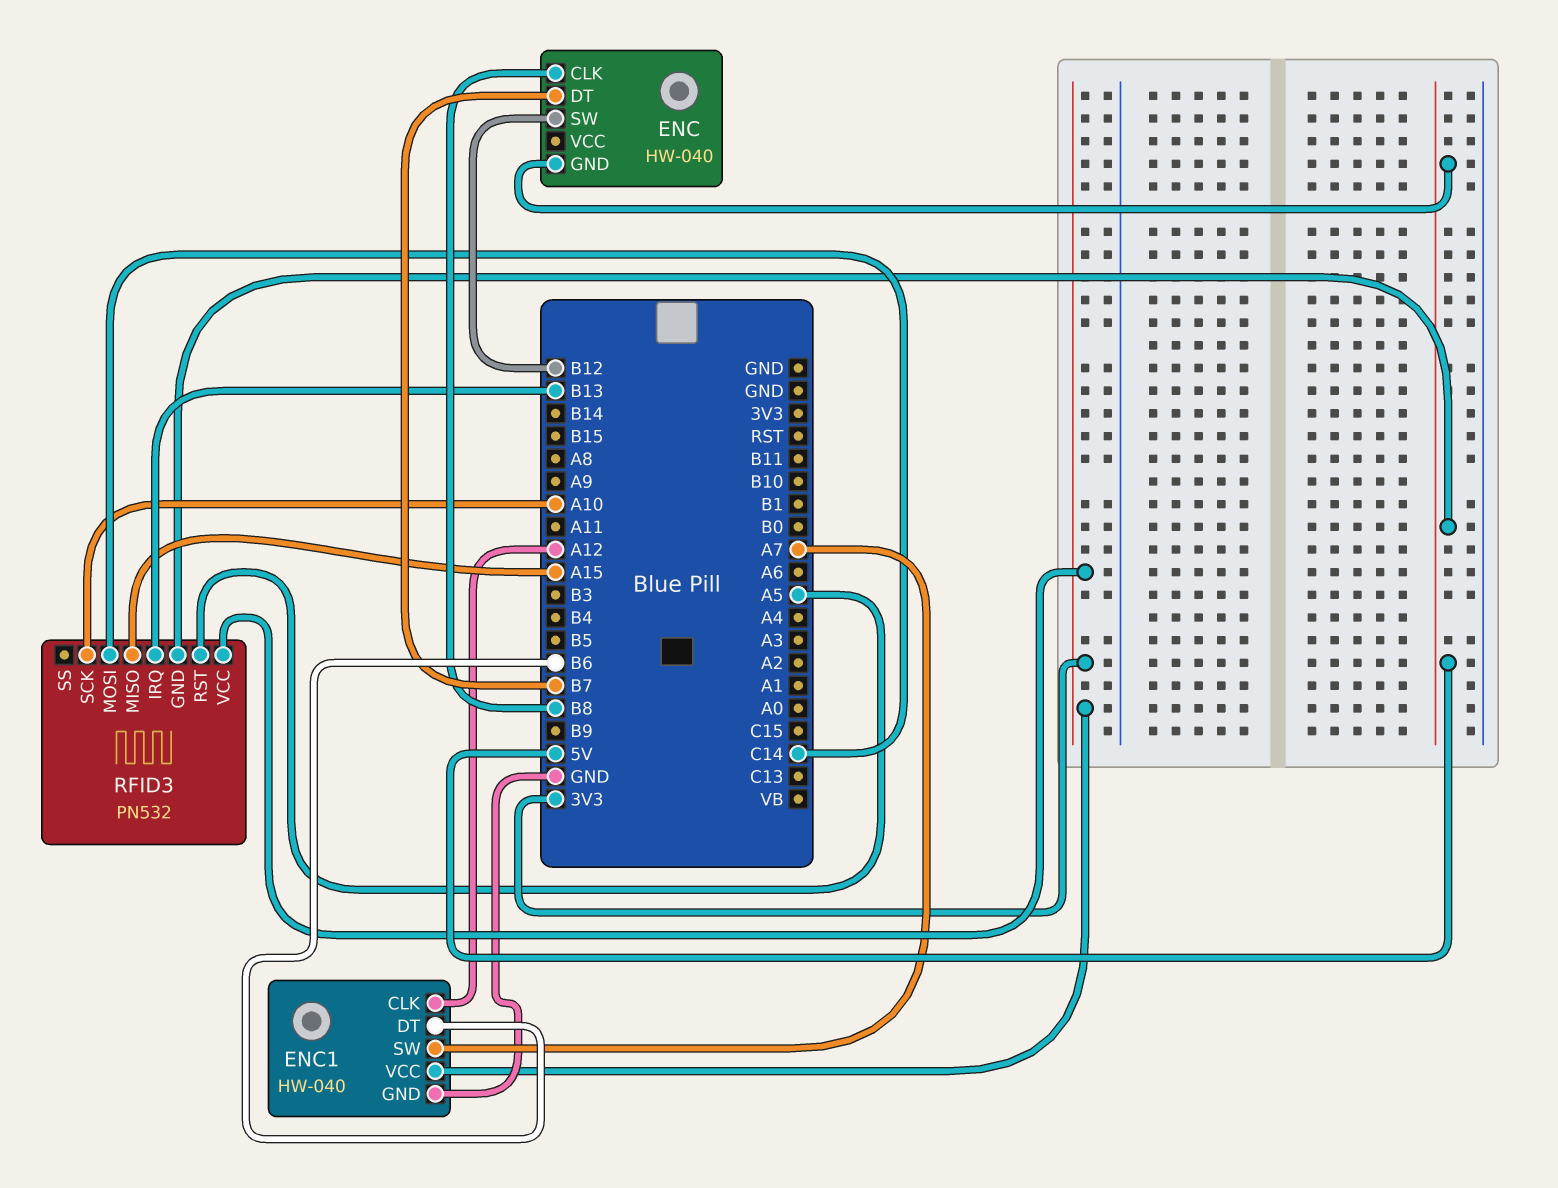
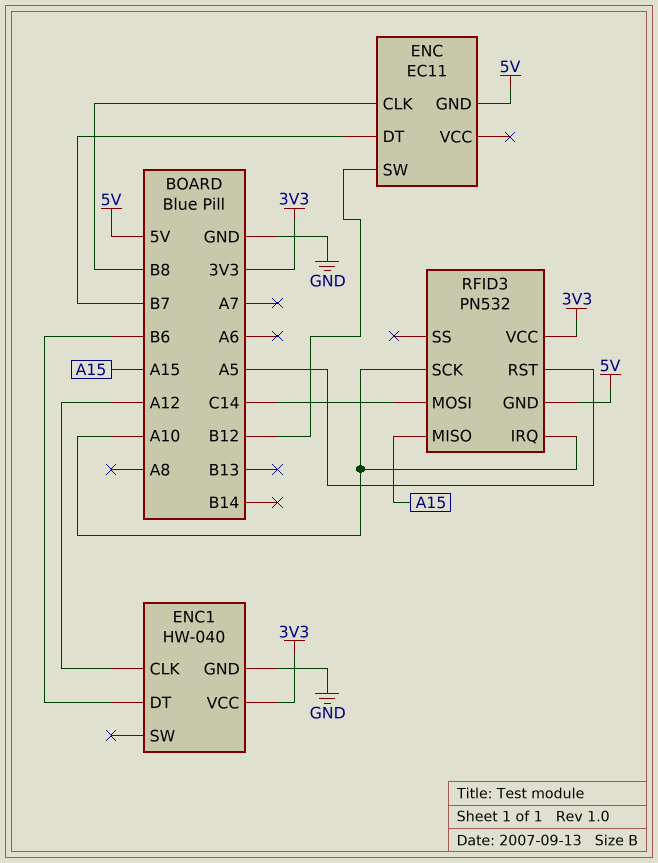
ENC: HW-040 -> EC11
ENC1 pin SW: A7 -> none
RFID3 pin IRQ: B13 -> A10

